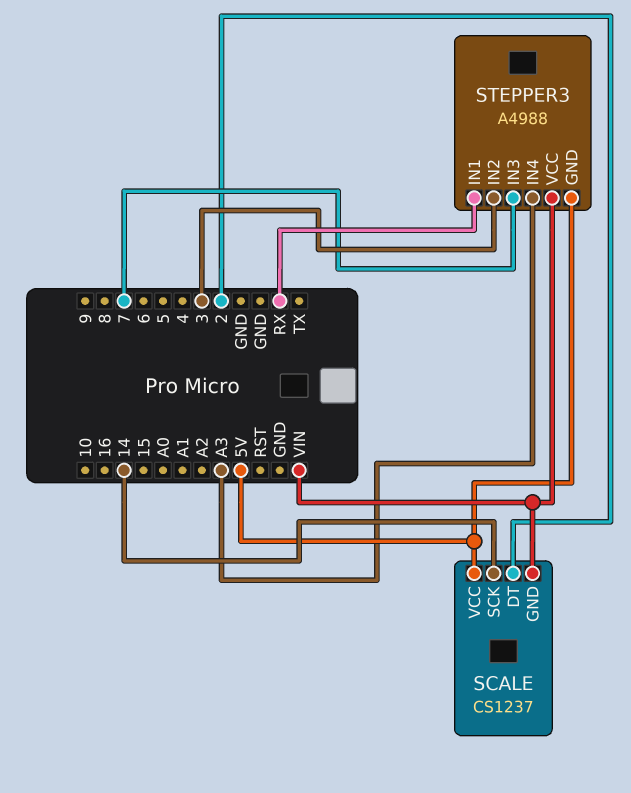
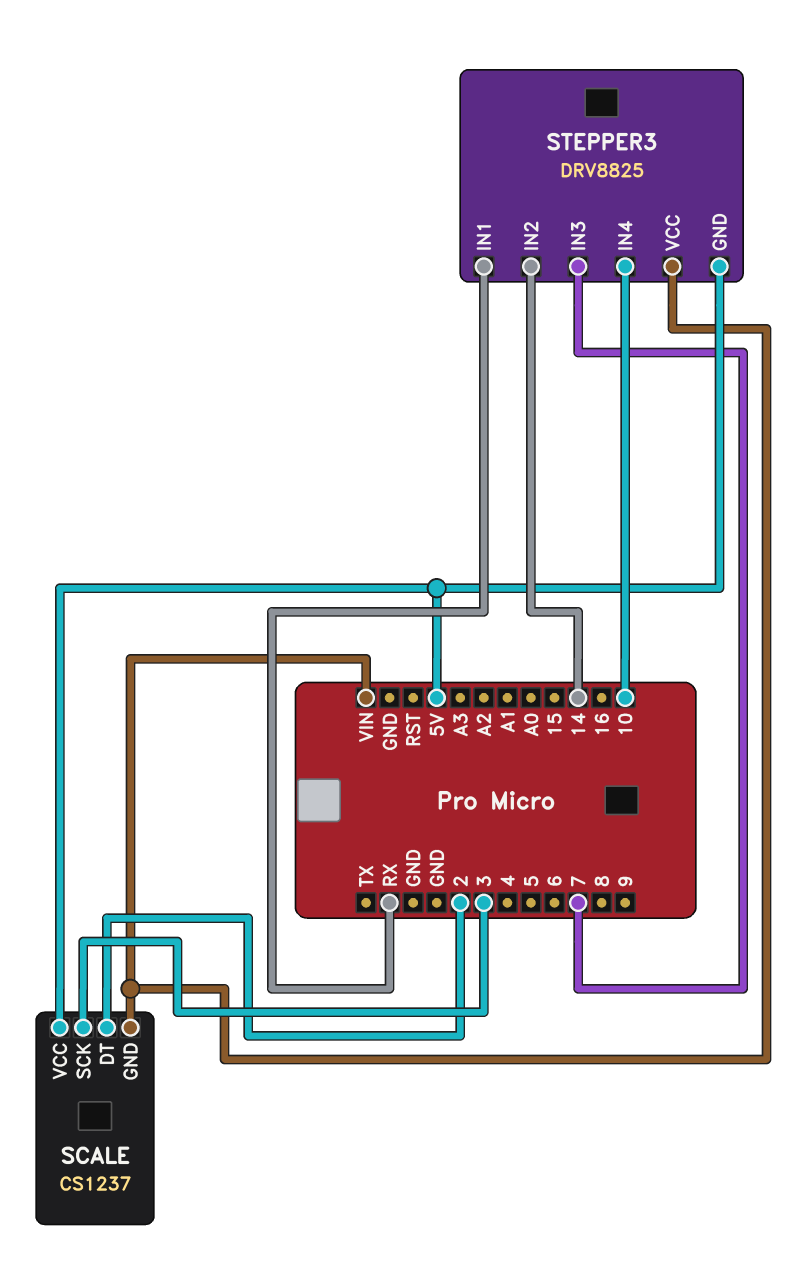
SCALE pin SCK: 14 -> 3
STEPPER3: A4988 -> DRV8825
STEPPER3 pin IN2: 3 -> 14
STEPPER3 pin IN4: A3 -> 10

